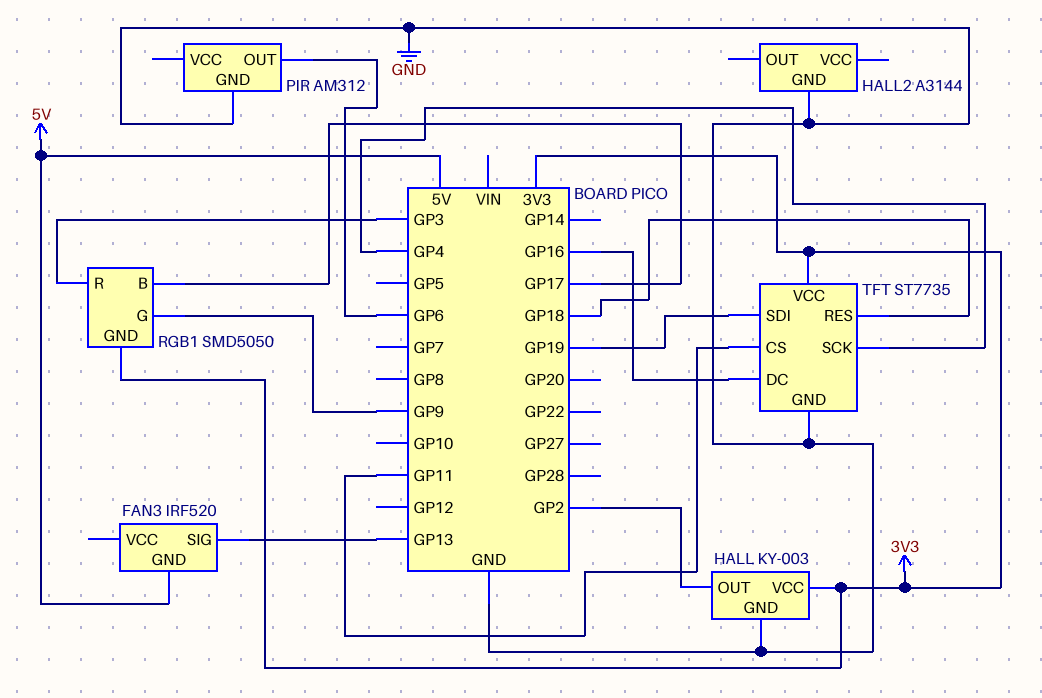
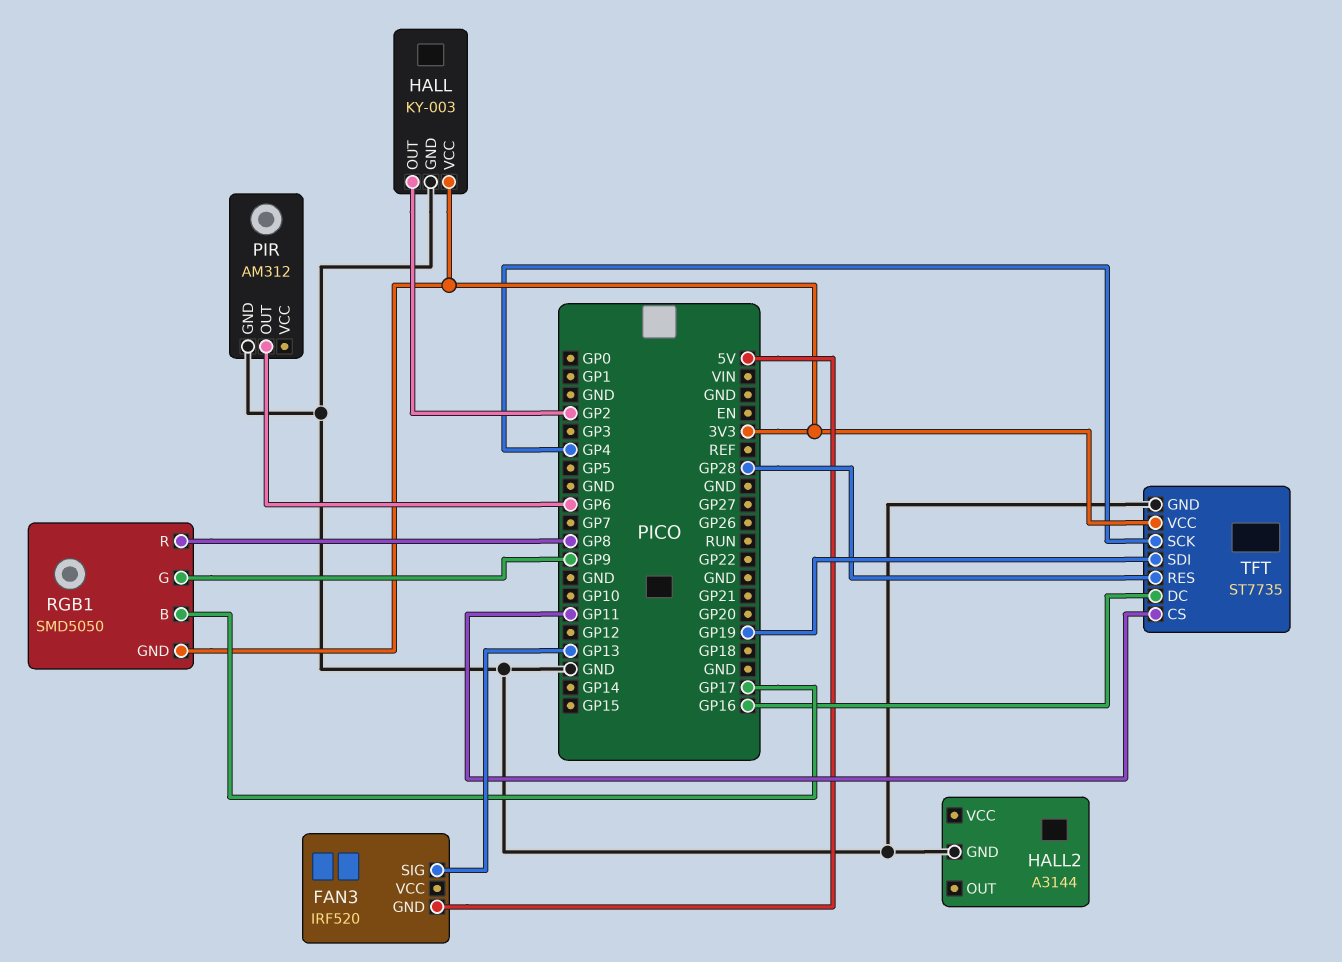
RGB1 pin R: GP3 -> GP8
TFT pin RES: GP18 -> GP28

